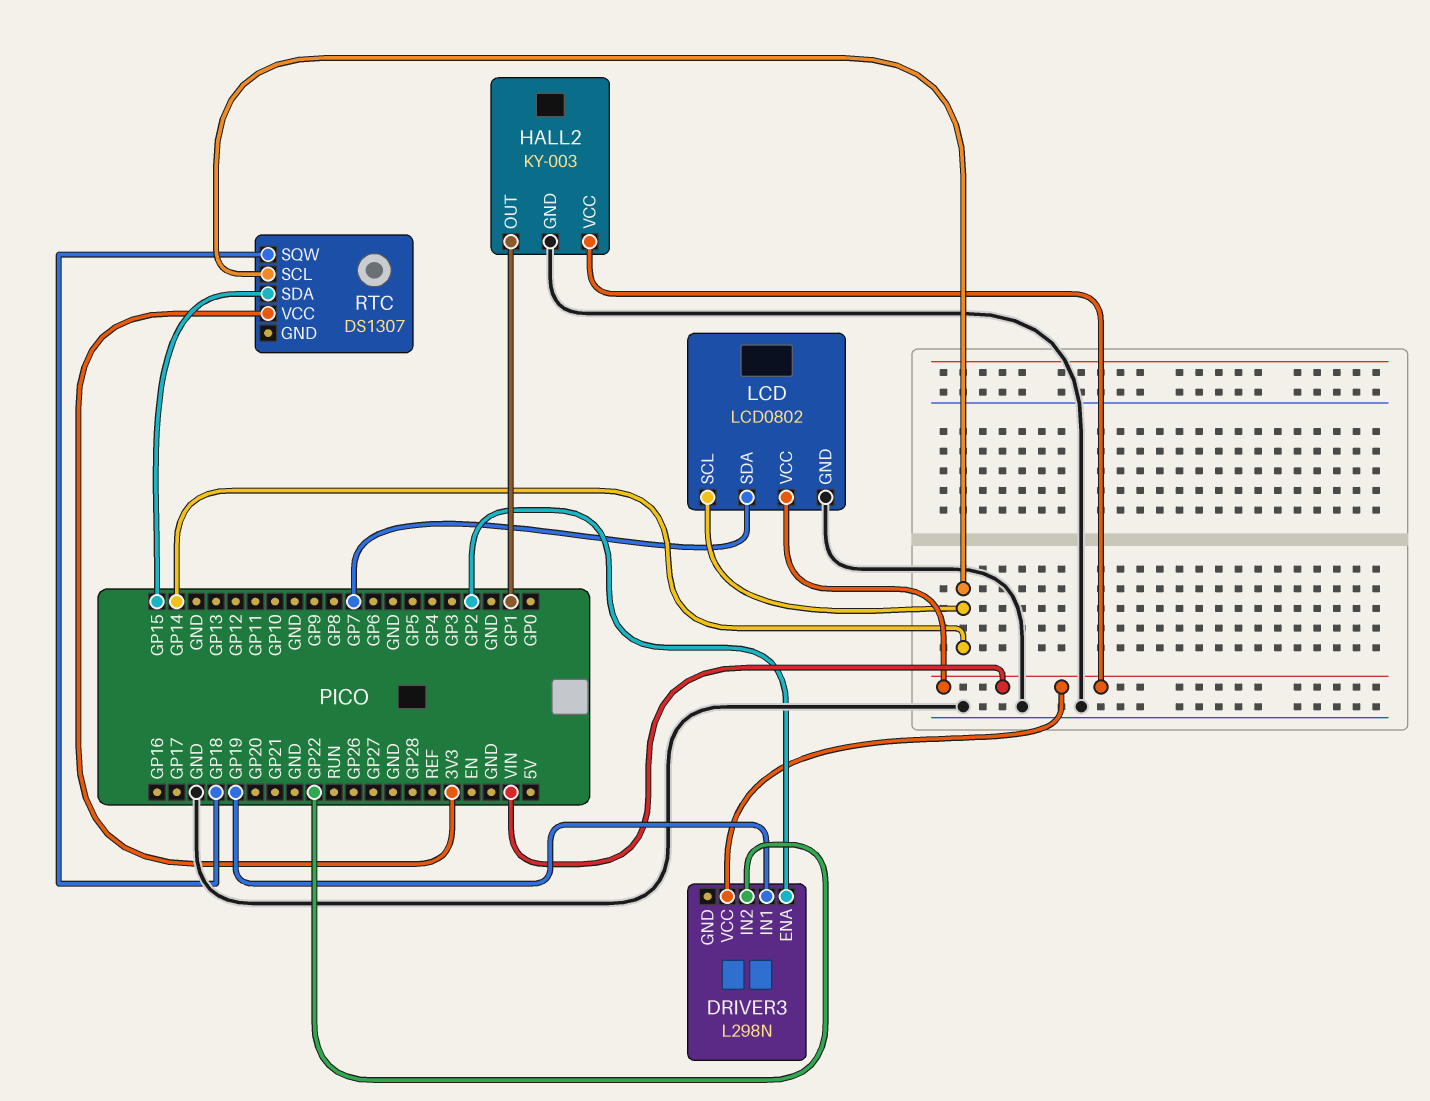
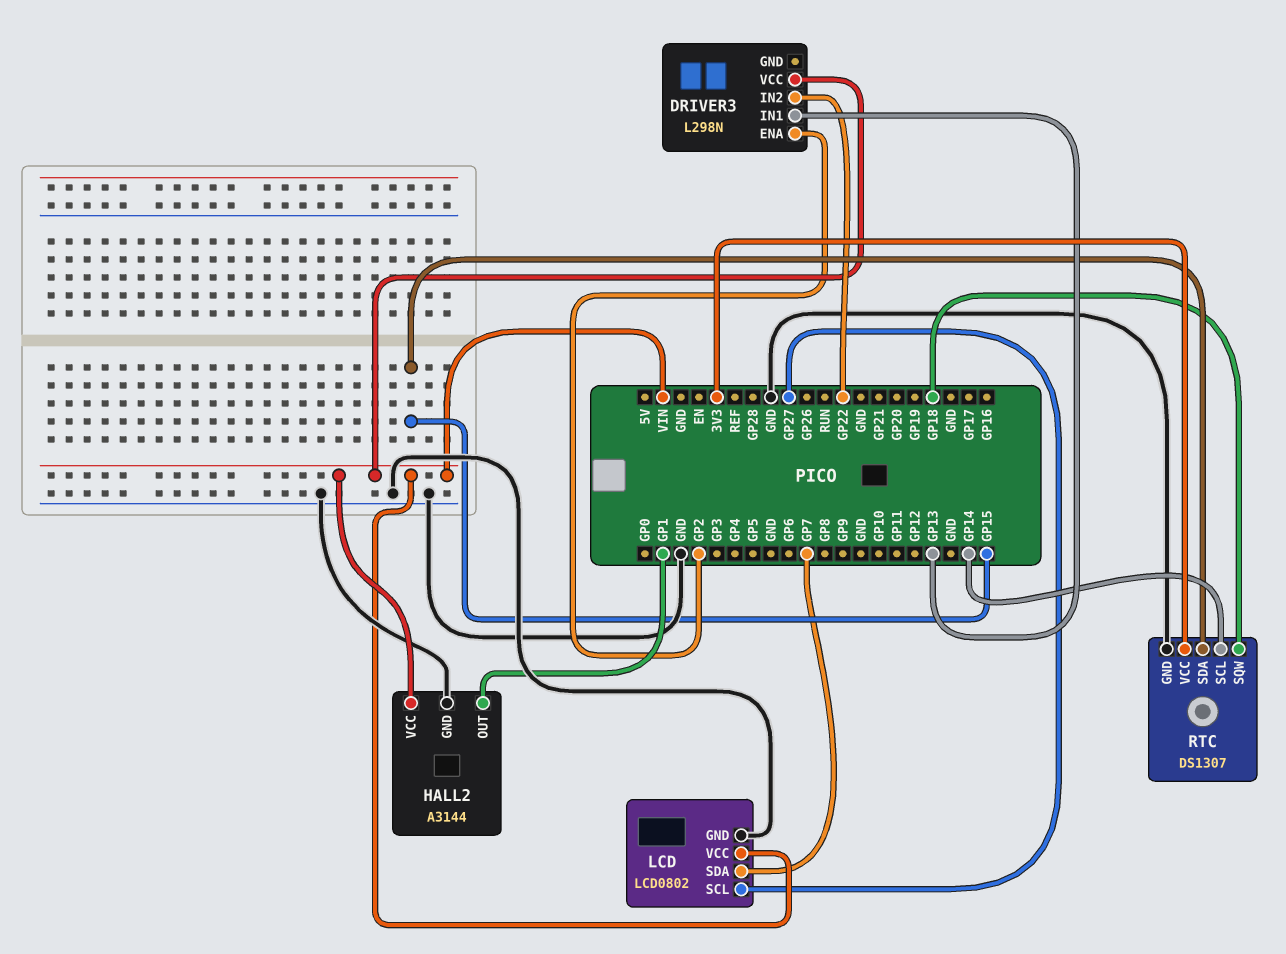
DRIVER3 pin IN1: GP19 -> GP13
HALL2: KY-003 -> A3144
LCD pin SCL: GP14 -> GP27
RTC pin GND: none -> GND

